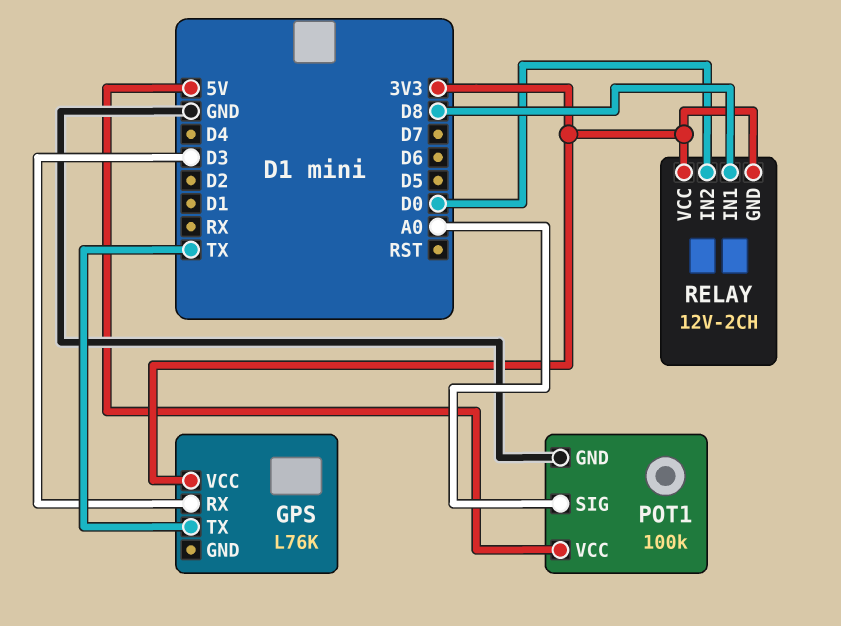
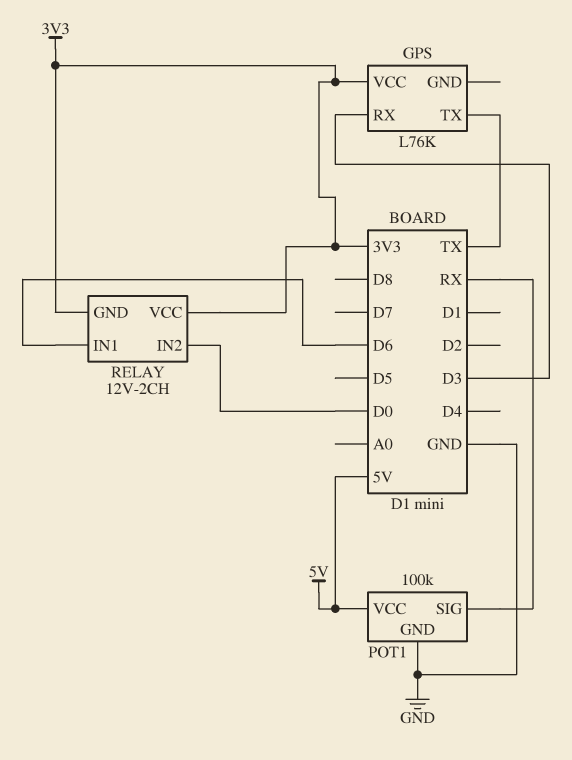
POT1 pin SIG: A0 -> RX
RELAY pin IN1: D8 -> D6

